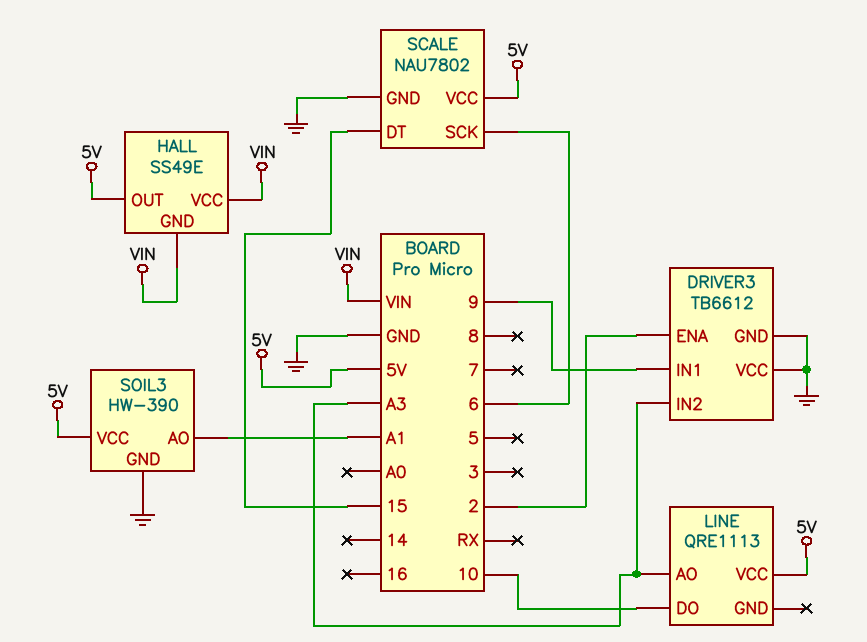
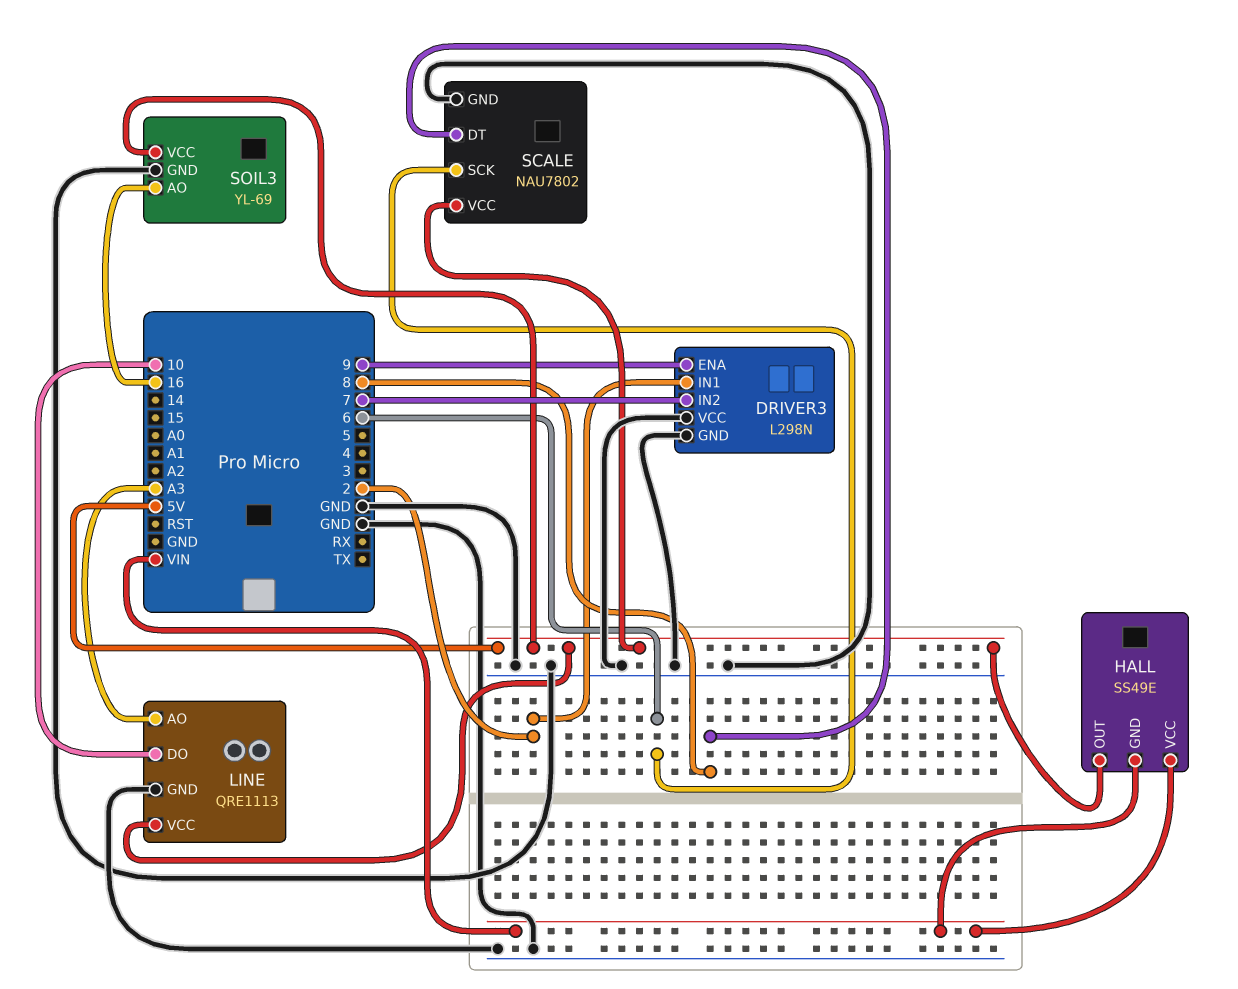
DRIVER3: TB6612 -> L298N
DRIVER3 pin ENA: 2 -> 9
DRIVER3 pin IN1: 9 -> 2
DRIVER3 pin IN2: A3 -> 7
LINE pin GND: none -> GND
SCALE pin DT: 15 -> 8
SOIL3: HW-390 -> YL-69
SOIL3 pin AO: A1 -> 16

